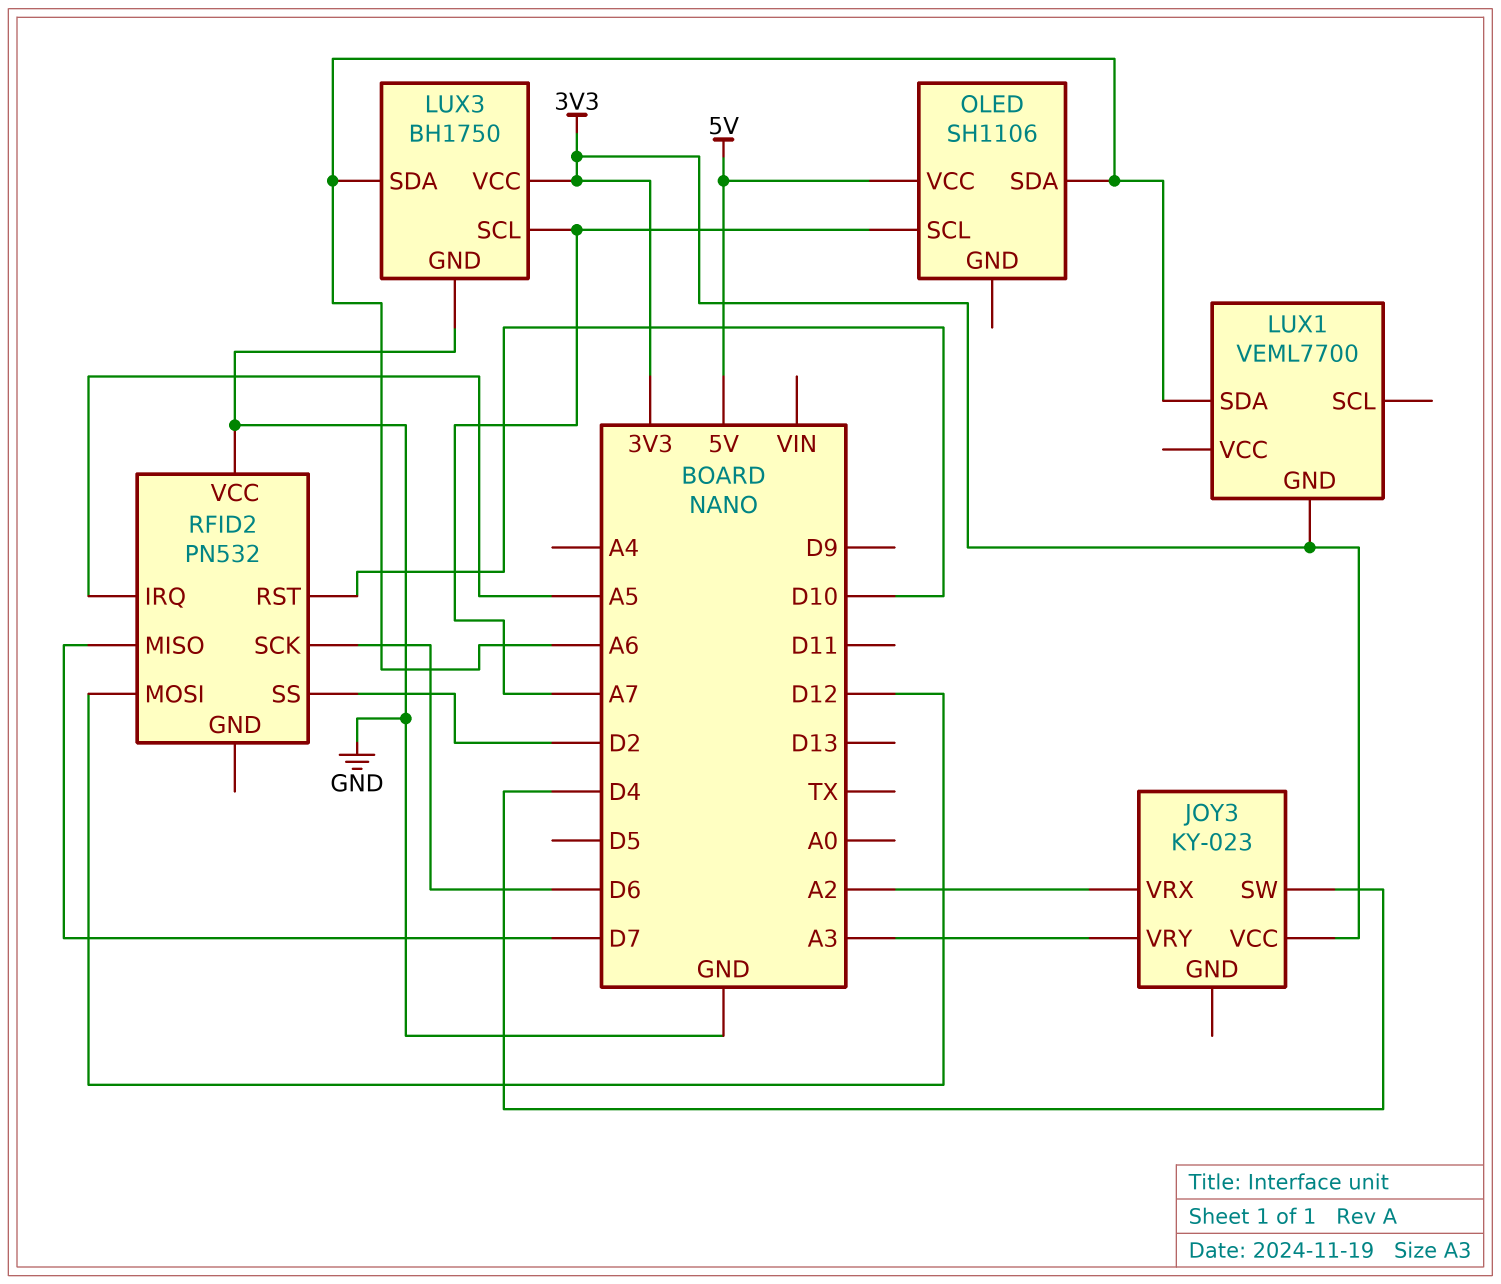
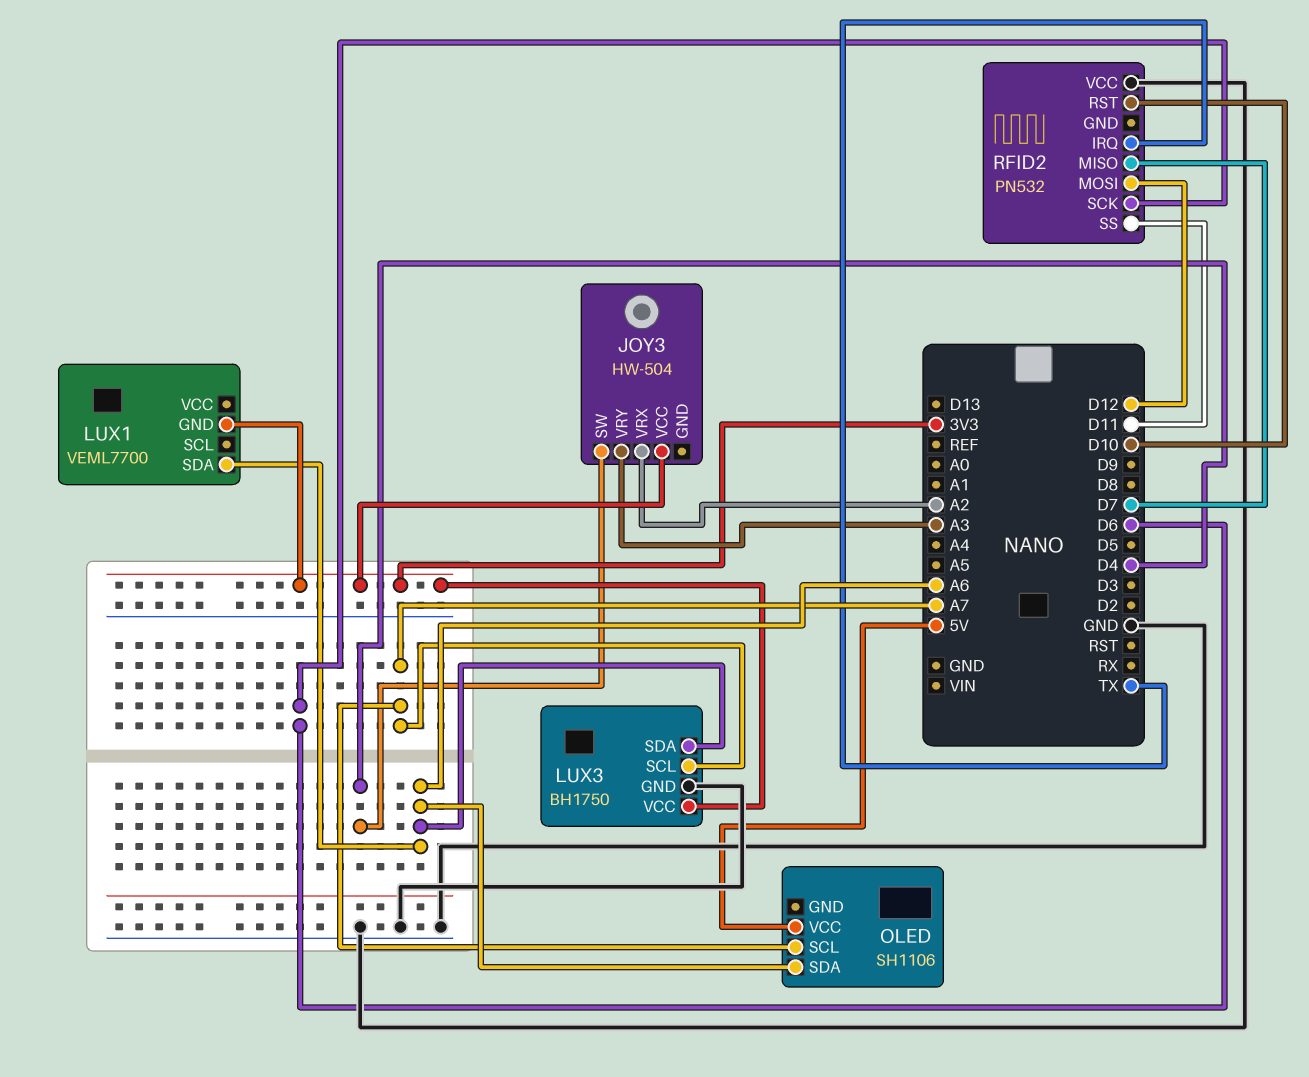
JOY3: KY-023 -> HW-504
RFID2 pin IRQ: A5 -> TX
RFID2 pin SS: D2 -> D11

